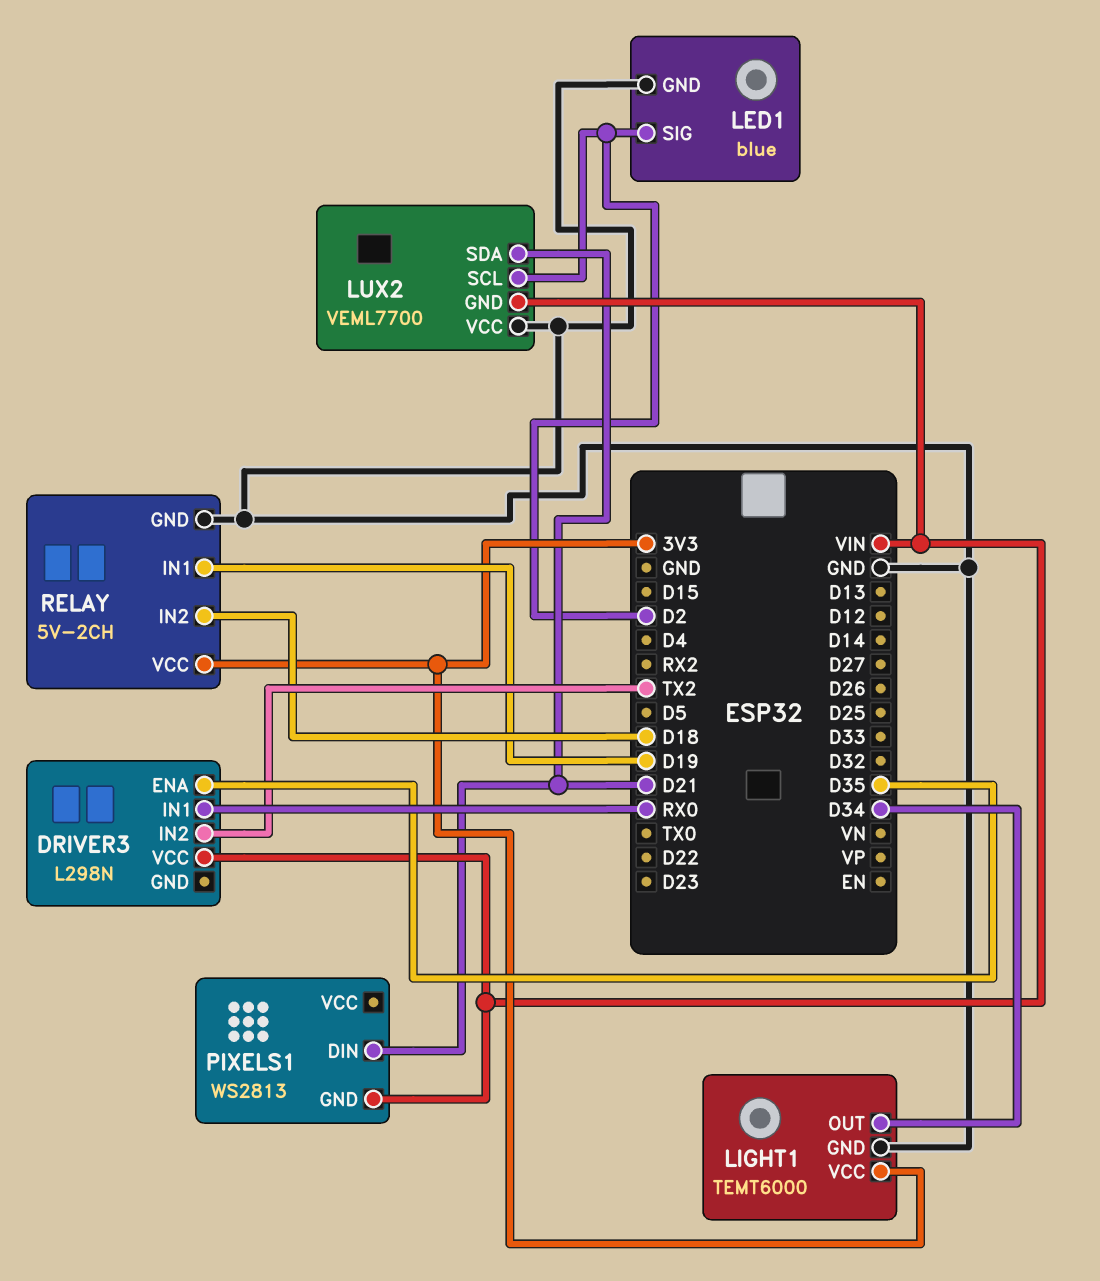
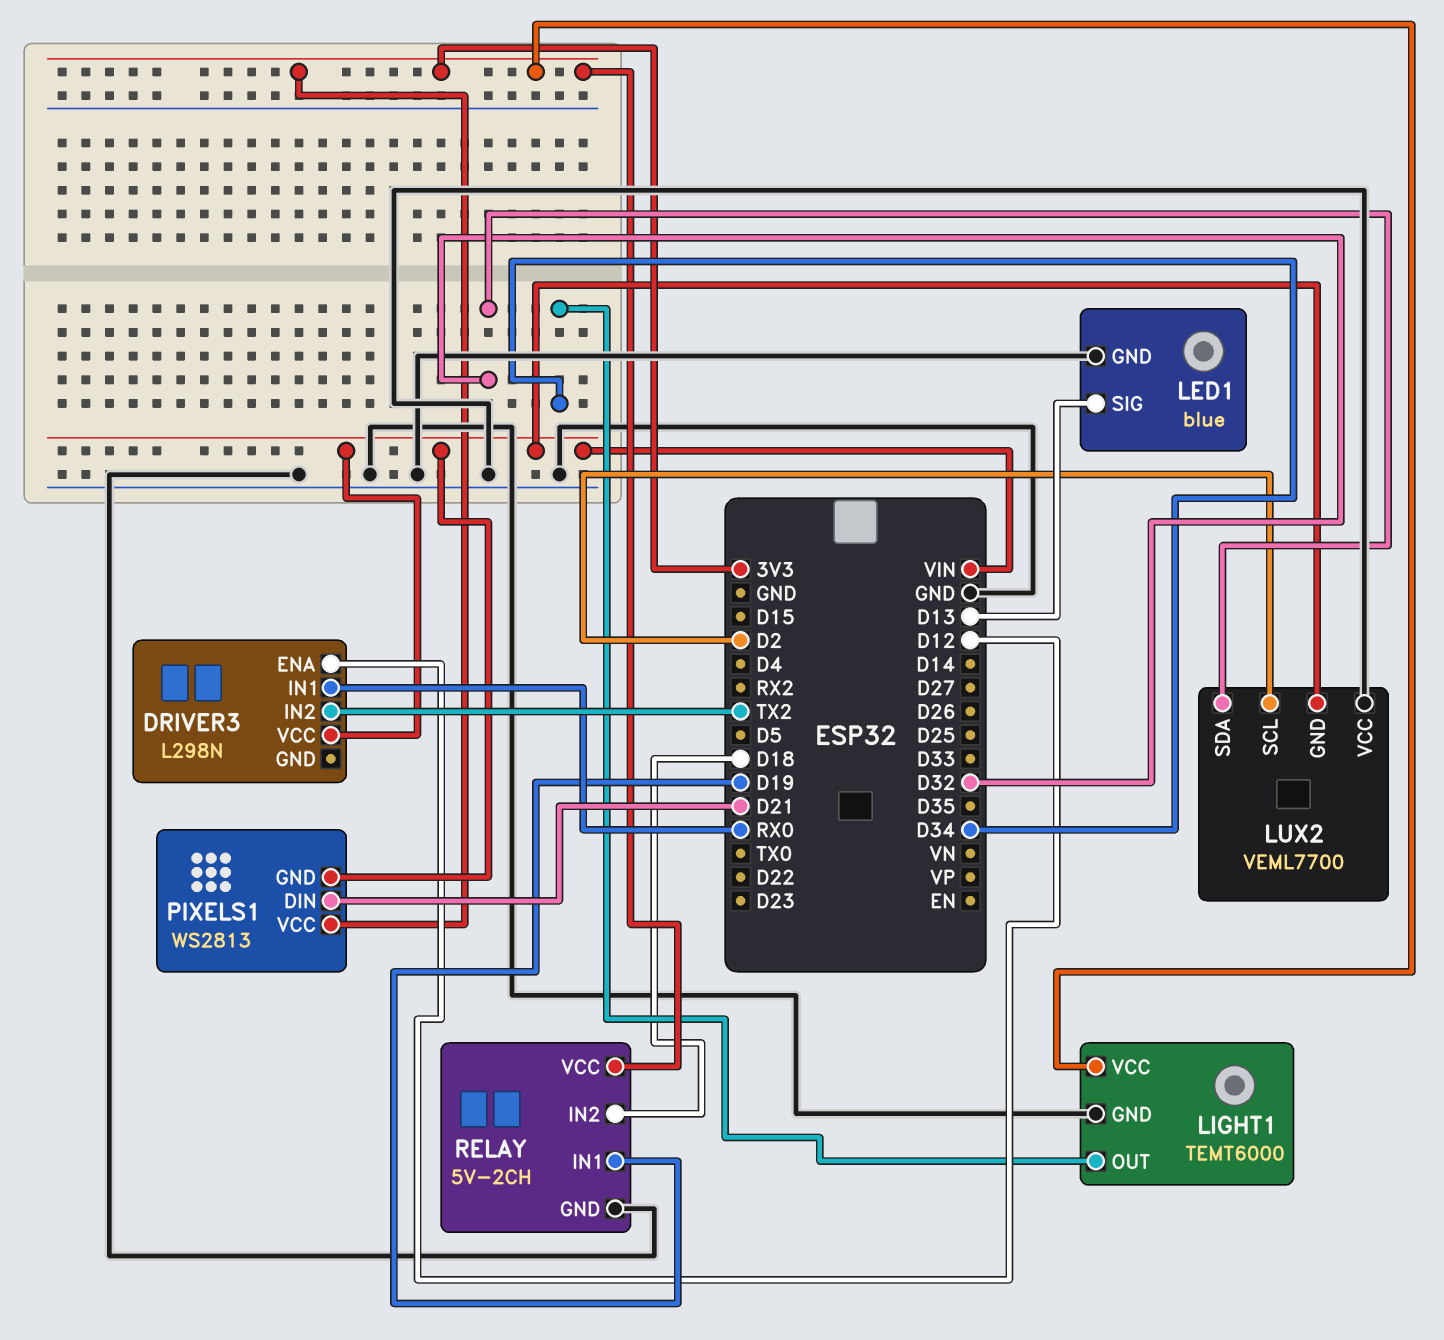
DRIVER3 pin ENA: D35 -> D12
LED1 pin SIG: D2 -> D13
LUX2 pin SDA: D21 -> D32
PIXELS1 pin VCC: none -> 3V3

